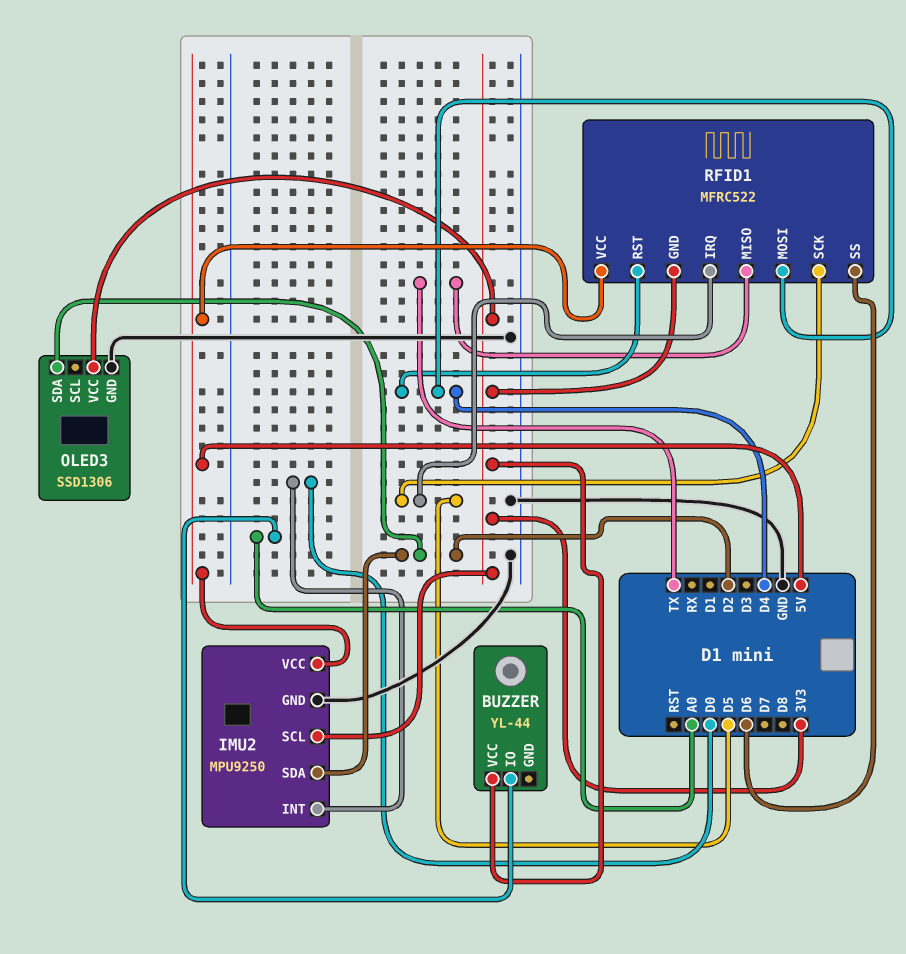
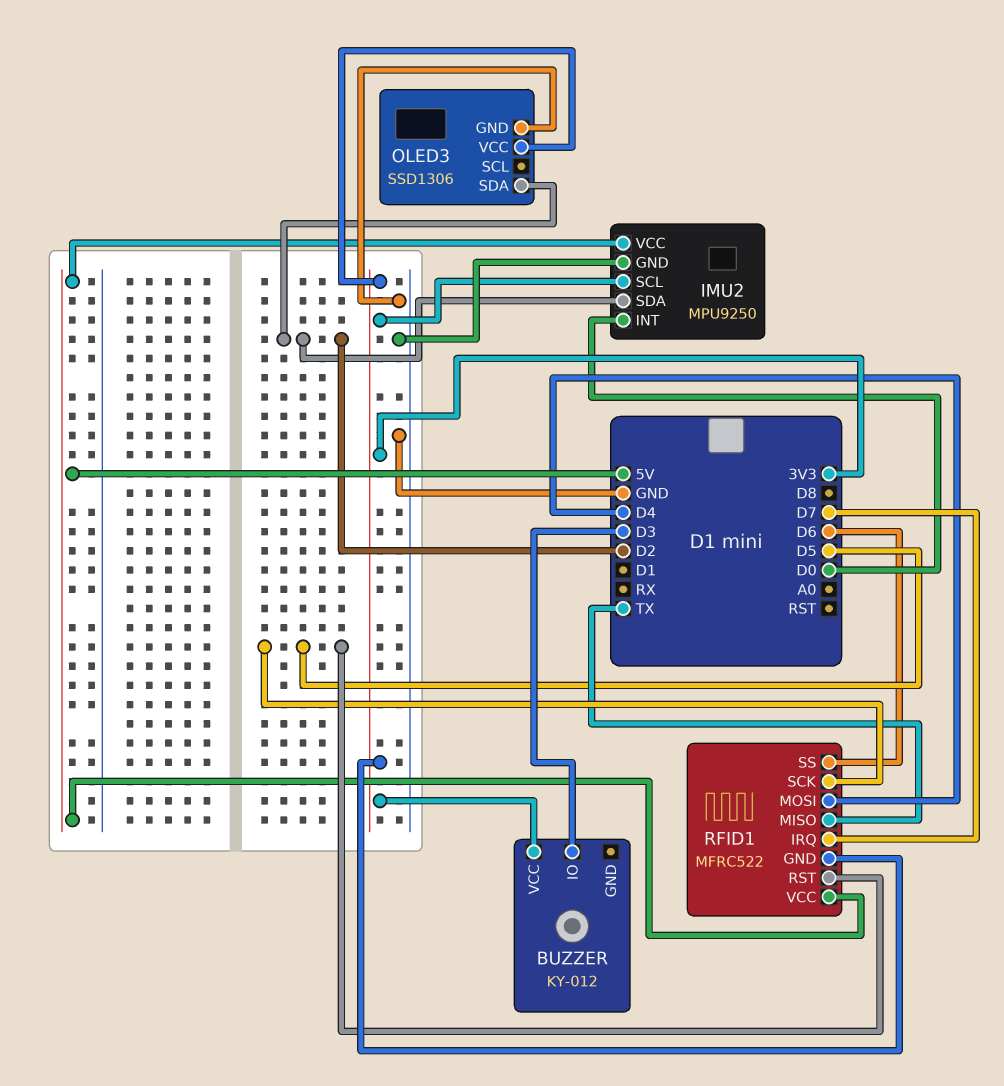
BUZZER: YL-44 -> KY-012
BUZZER pin IO: A0 -> D3
RFID1 pin IRQ: D5 -> D7
RFID1 pin RST: D4 -> D5

